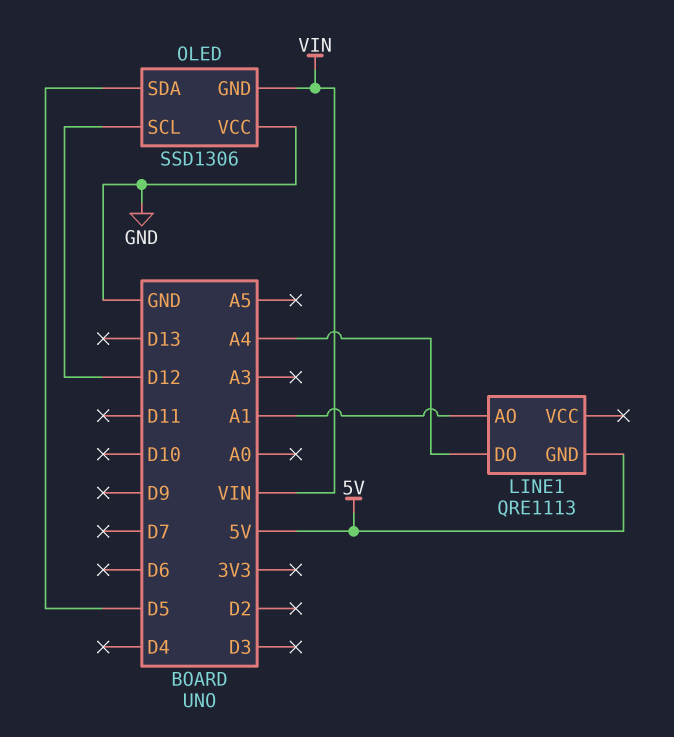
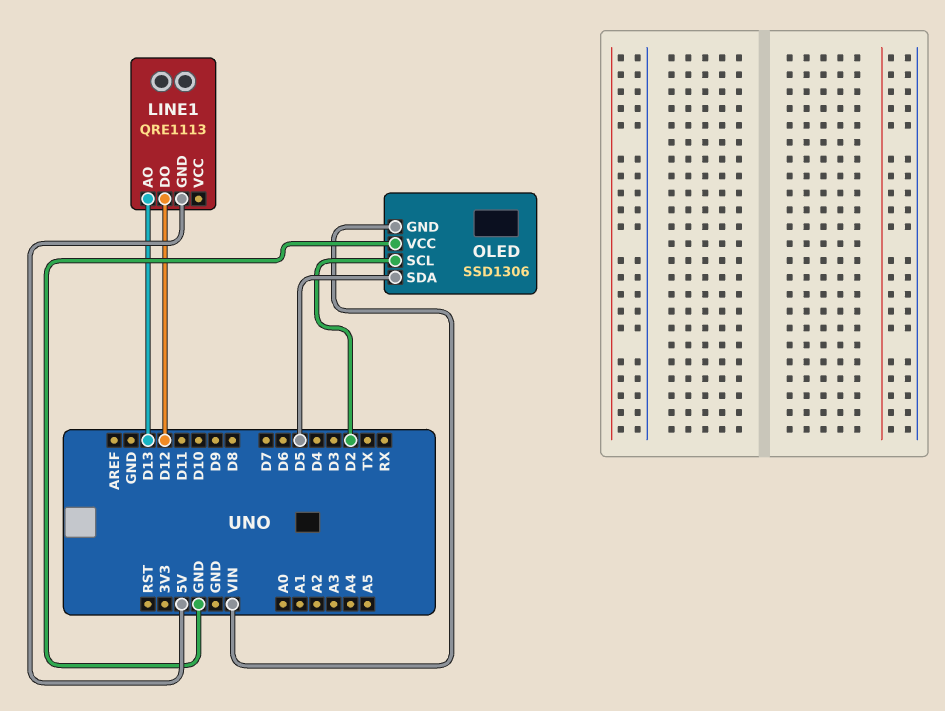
LINE1 pin AO: A1 -> D13
LINE1 pin DO: A4 -> D12
OLED pin SCL: D12 -> D2

